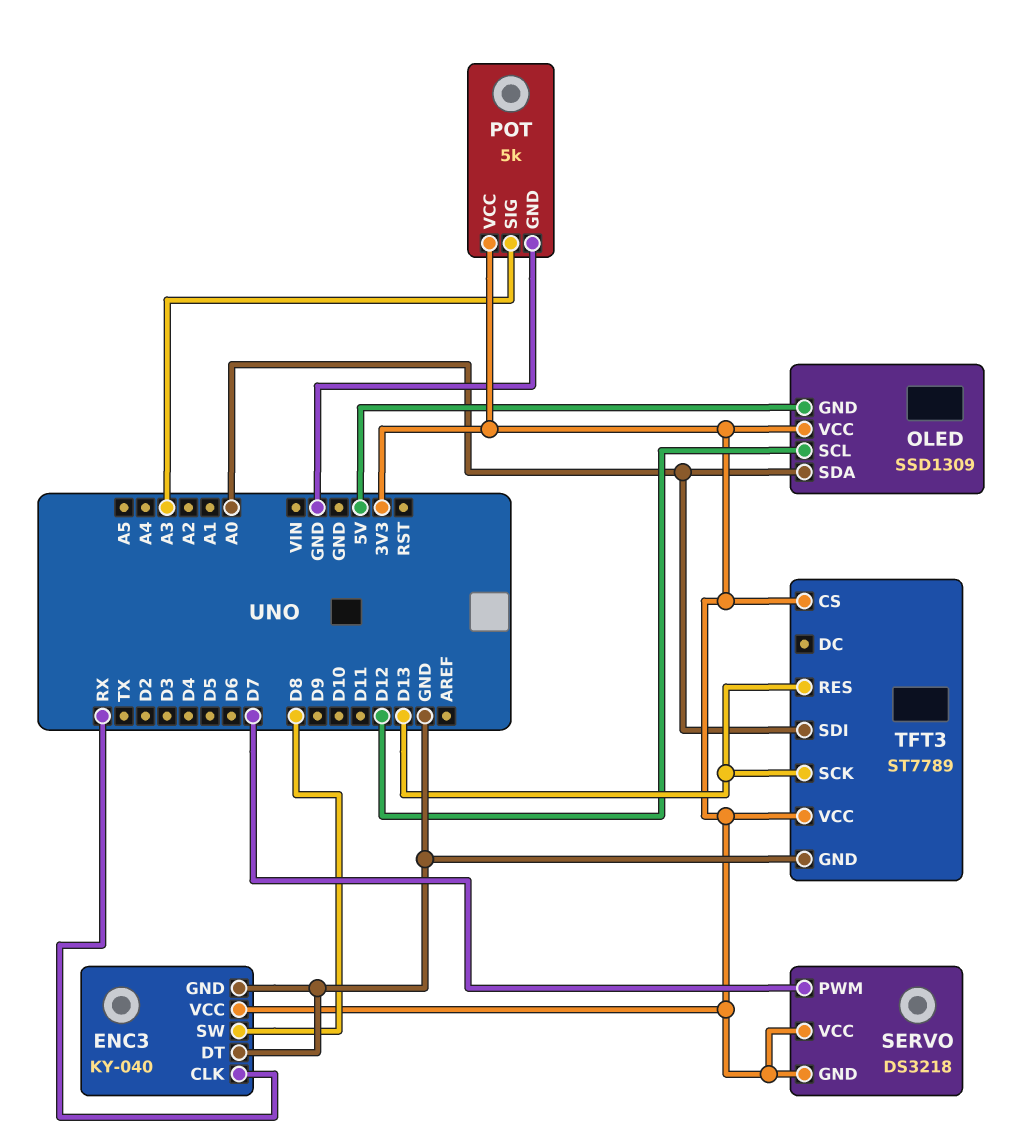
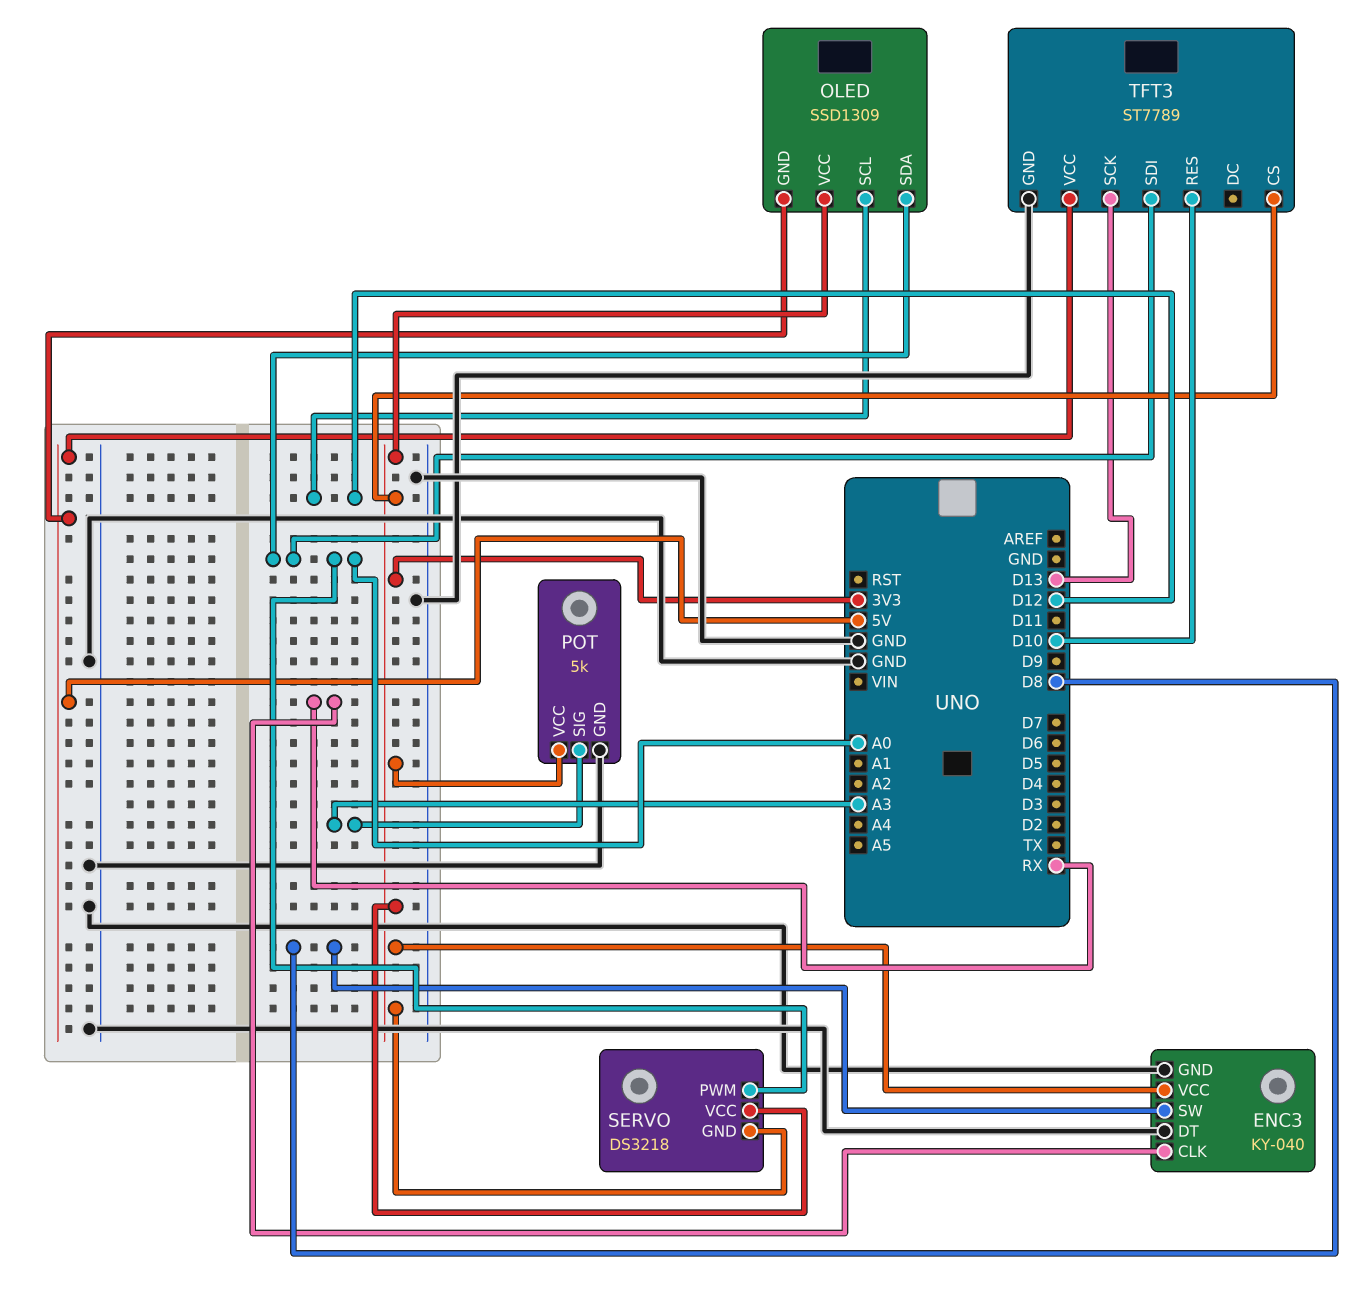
SERVO pin PWM: D7 -> A0
TFT3 pin RES: D13 -> D10
TFT3 pin VCC: 3V3 -> 5V

